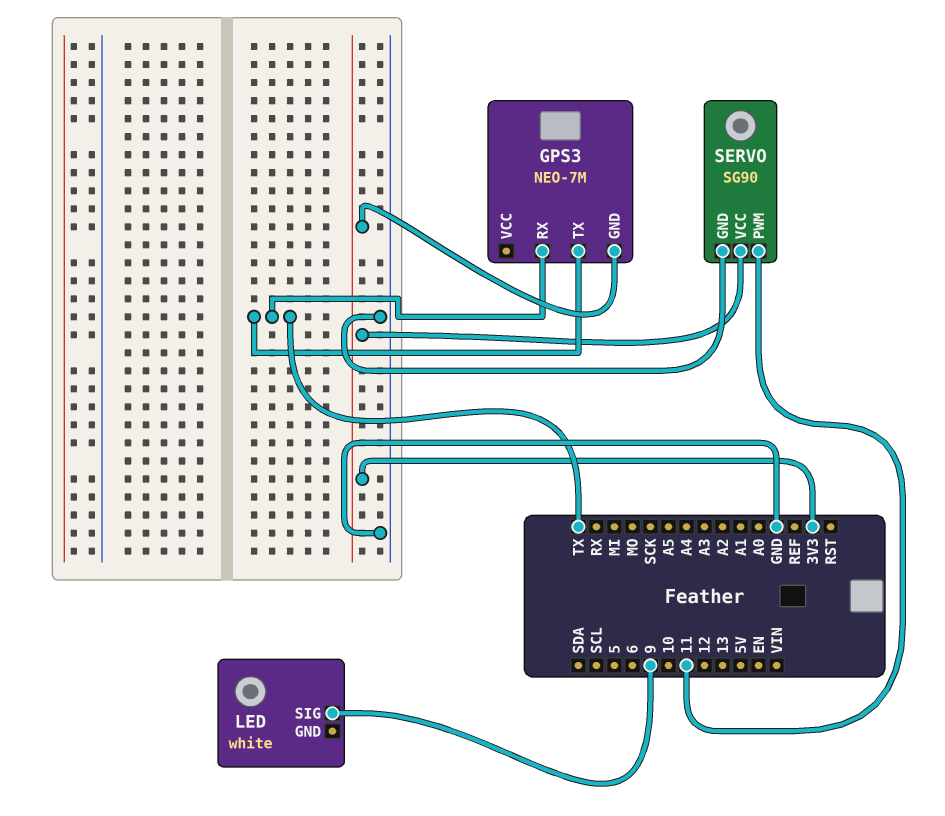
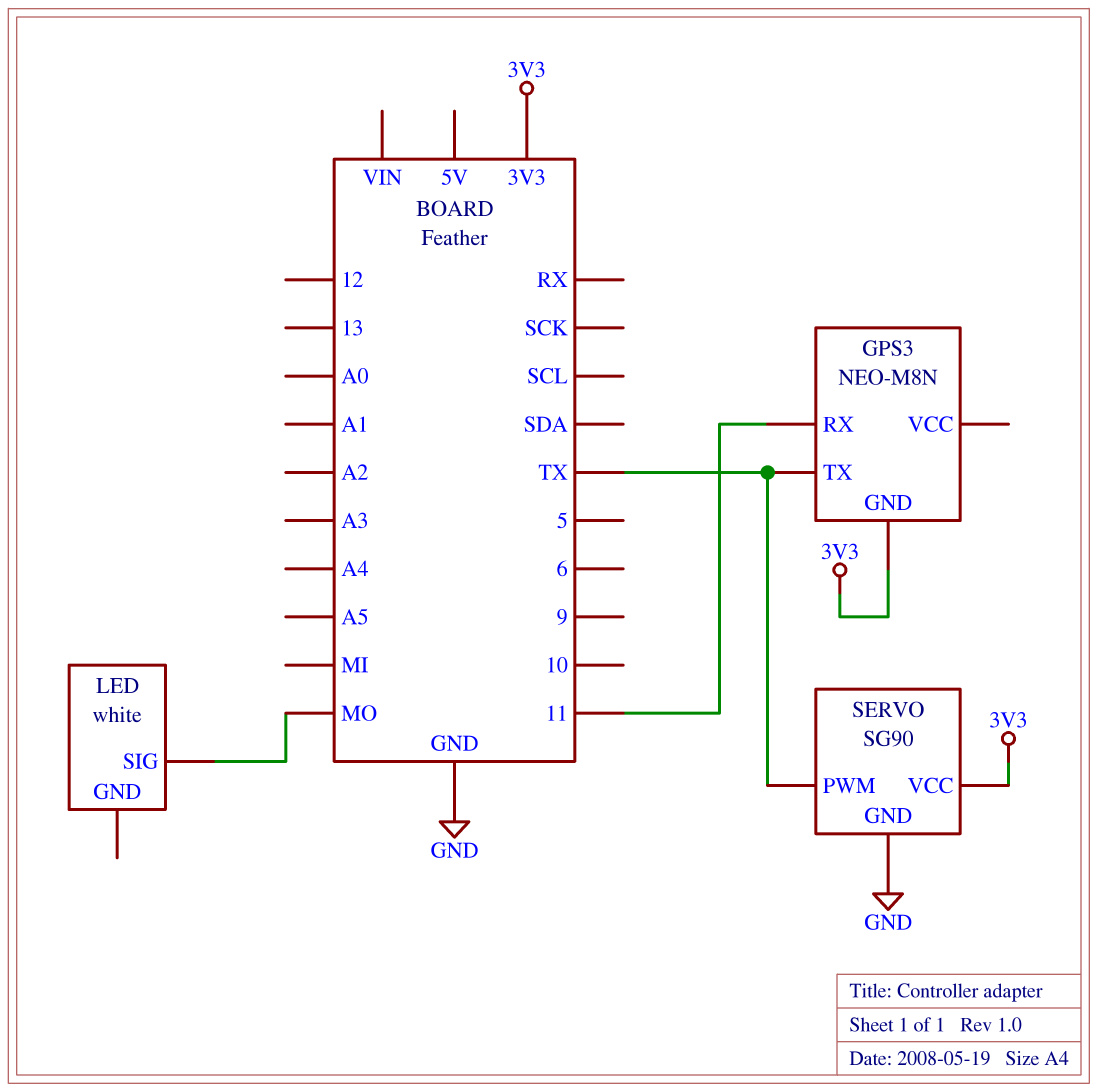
GPS3: NEO-7M -> NEO-M8N
GPS3 pin RX: TX -> 11
LED pin SIG: 9 -> MO
SERVO pin PWM: 11 -> TX

